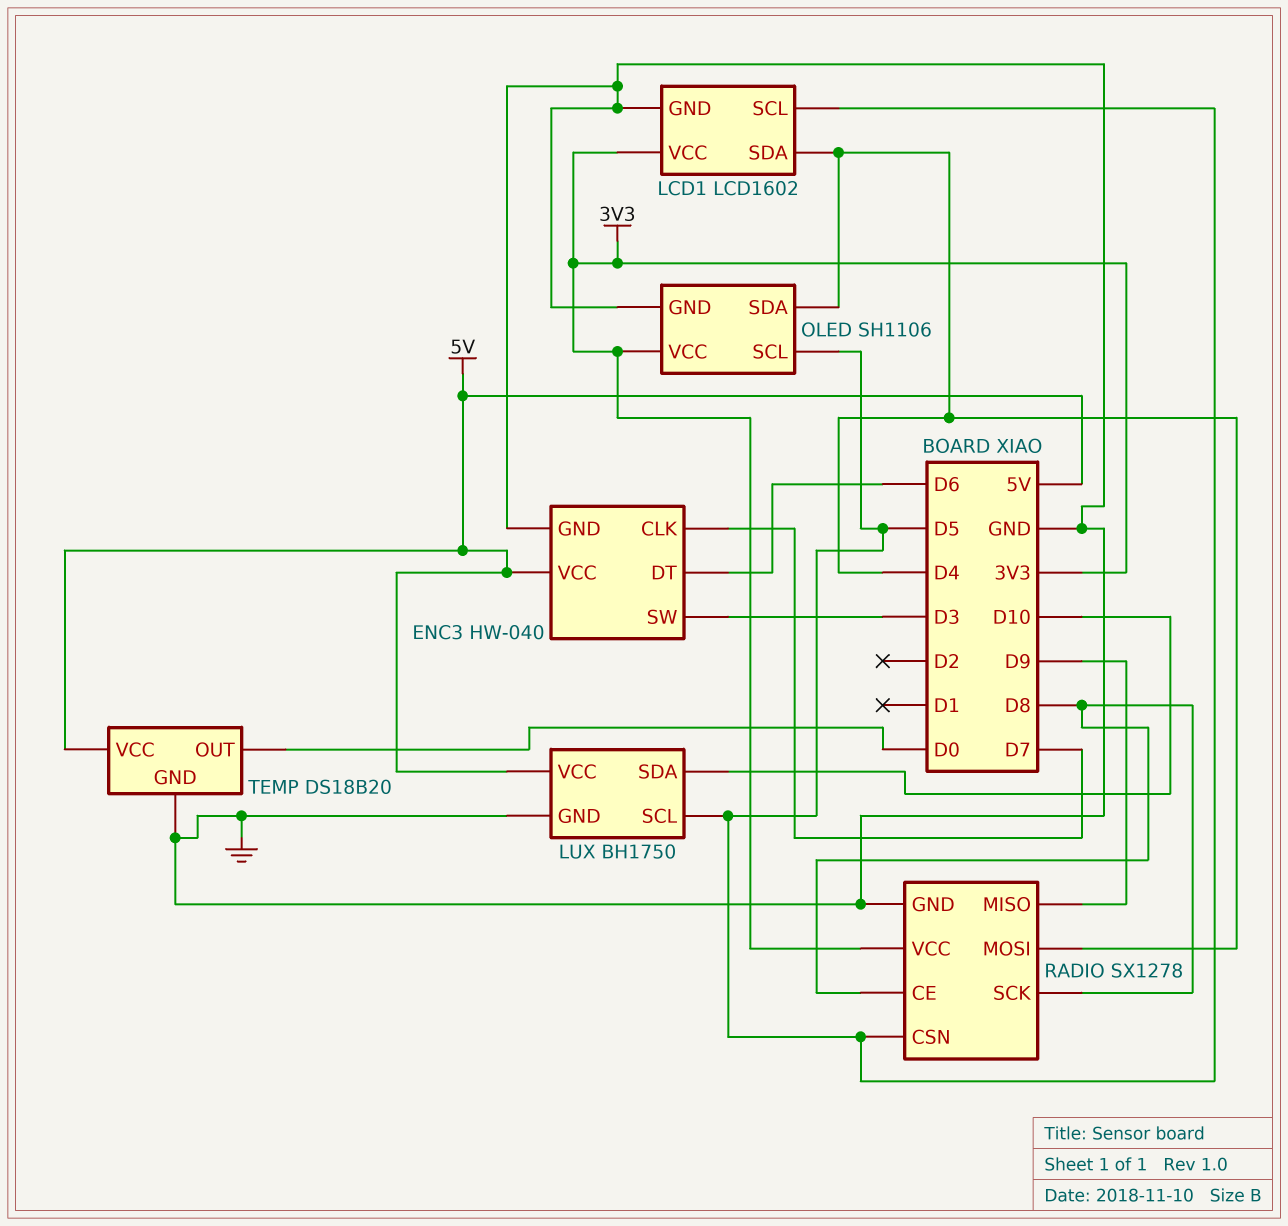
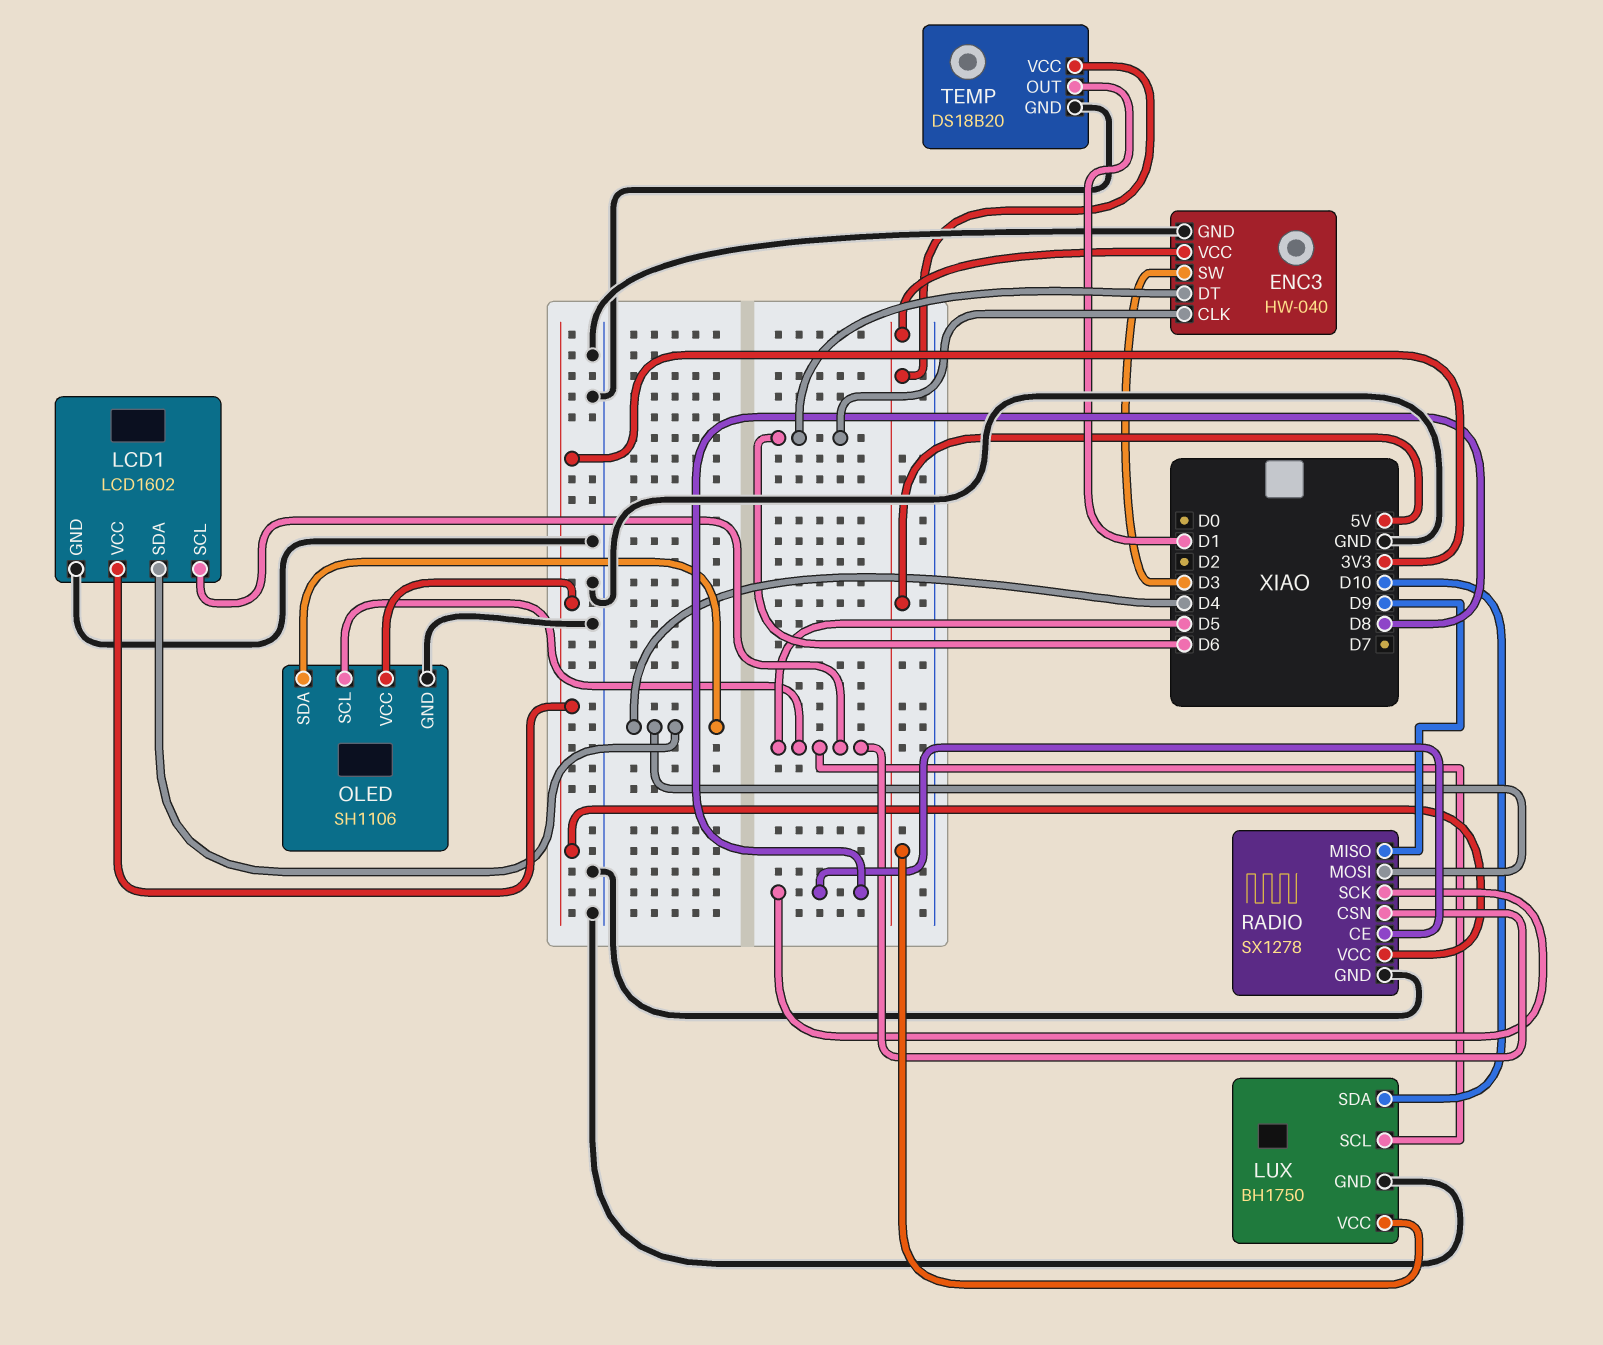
ENC3 pin CLK: D7 -> D6
TEMP pin OUT: D0 -> D1

